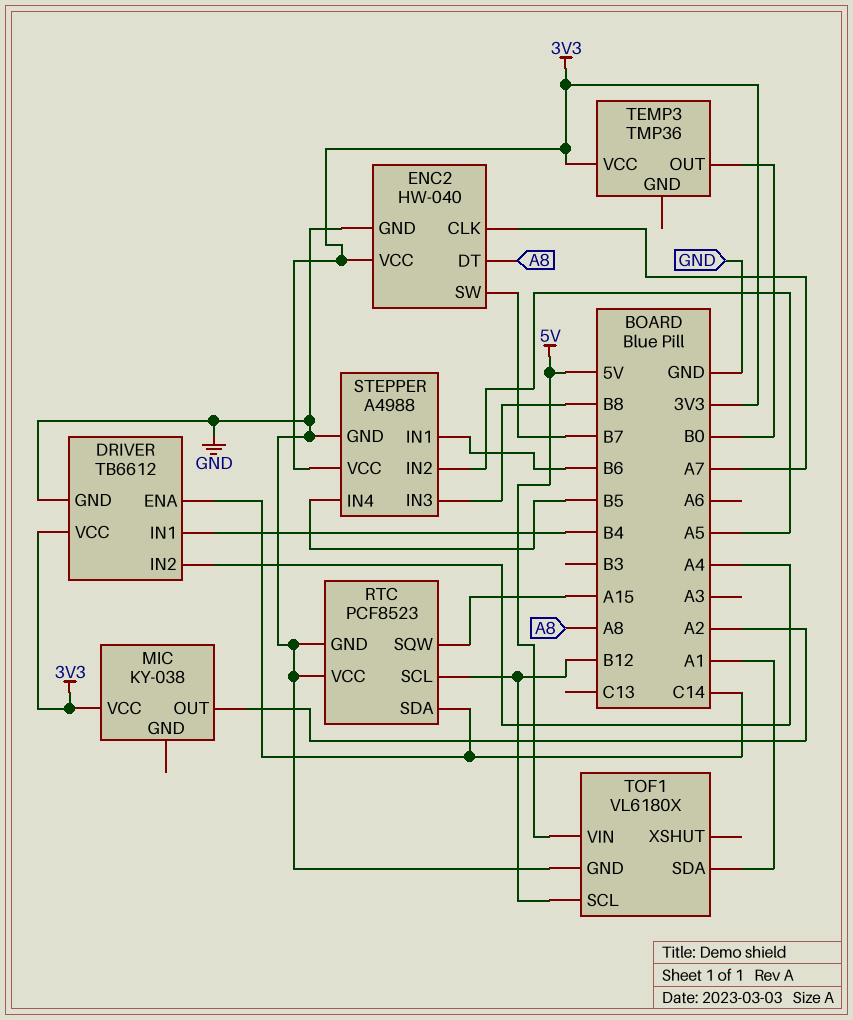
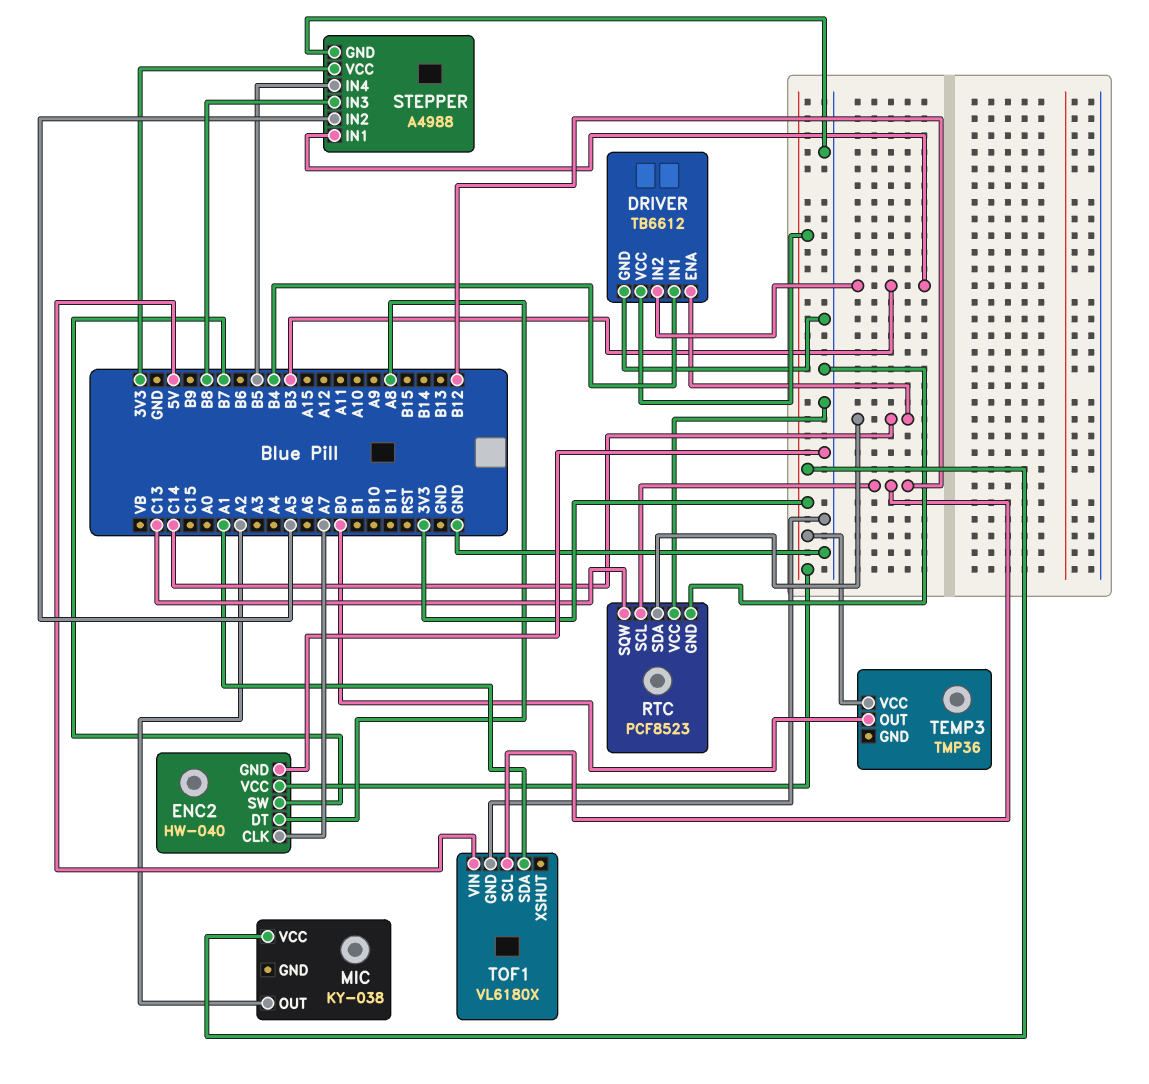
DRIVER pin IN2: A4 -> B3
RTC pin SQW: A15 -> C13
STEPPER pin IN1: B6 -> B3

